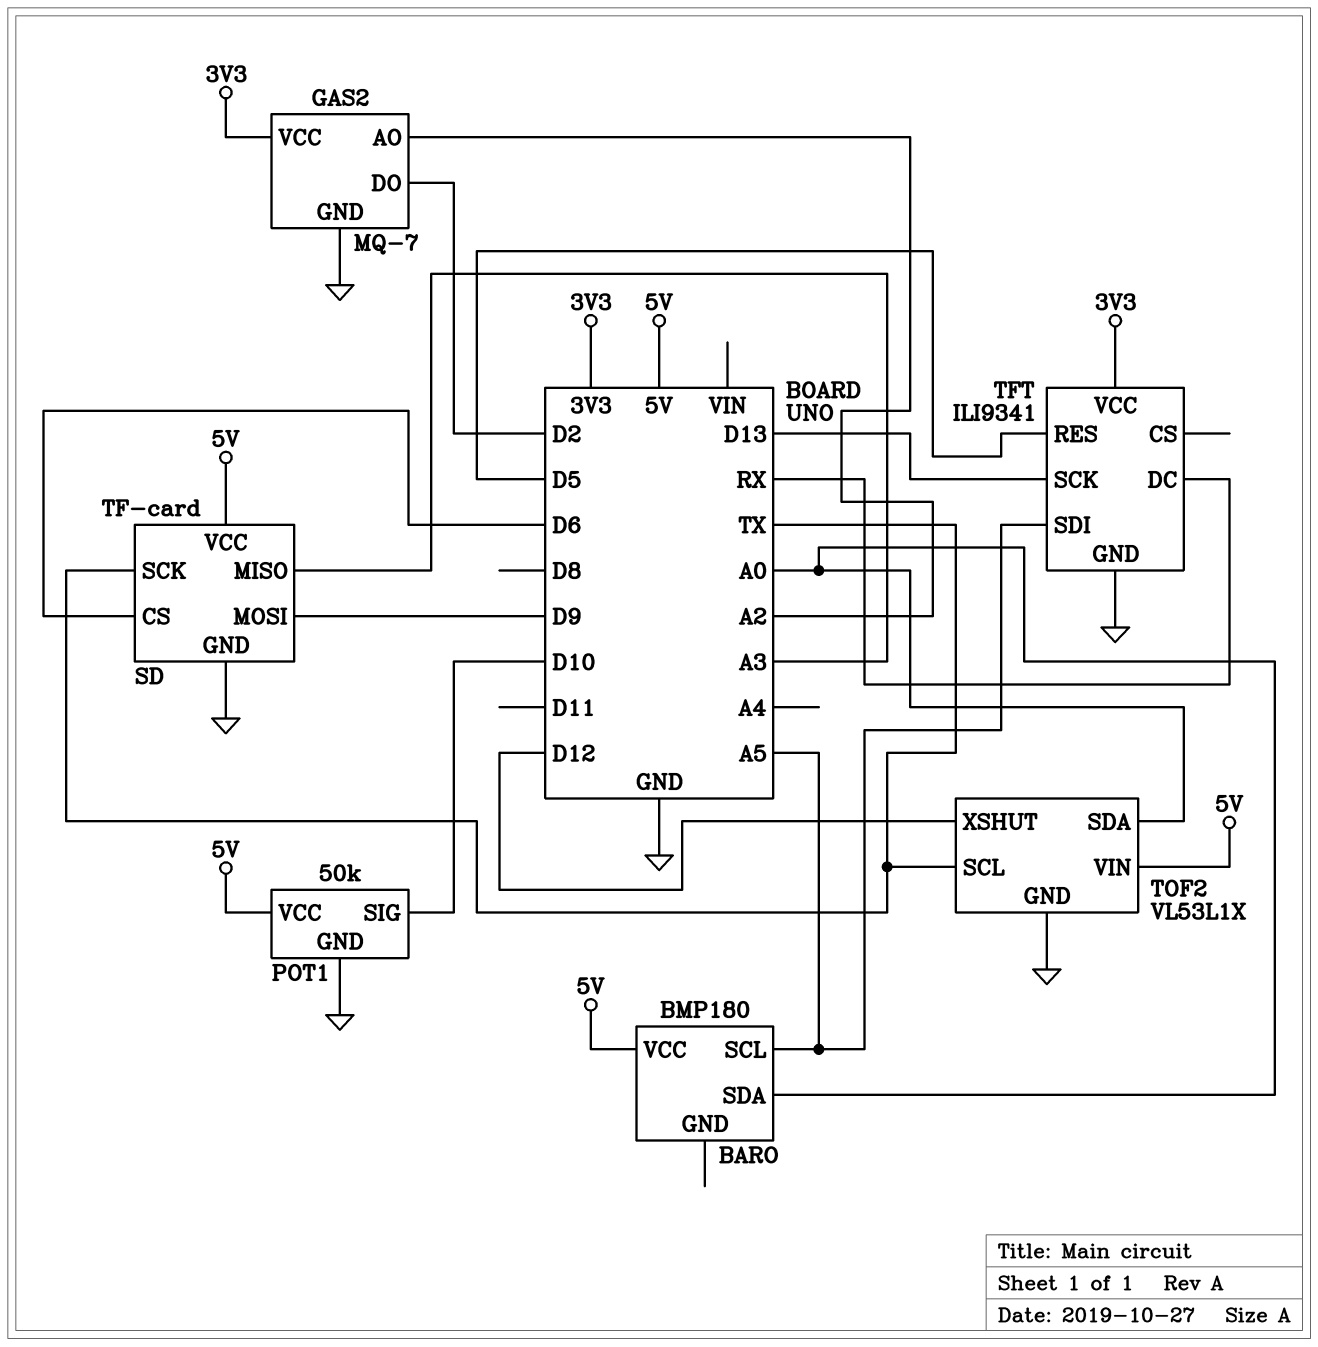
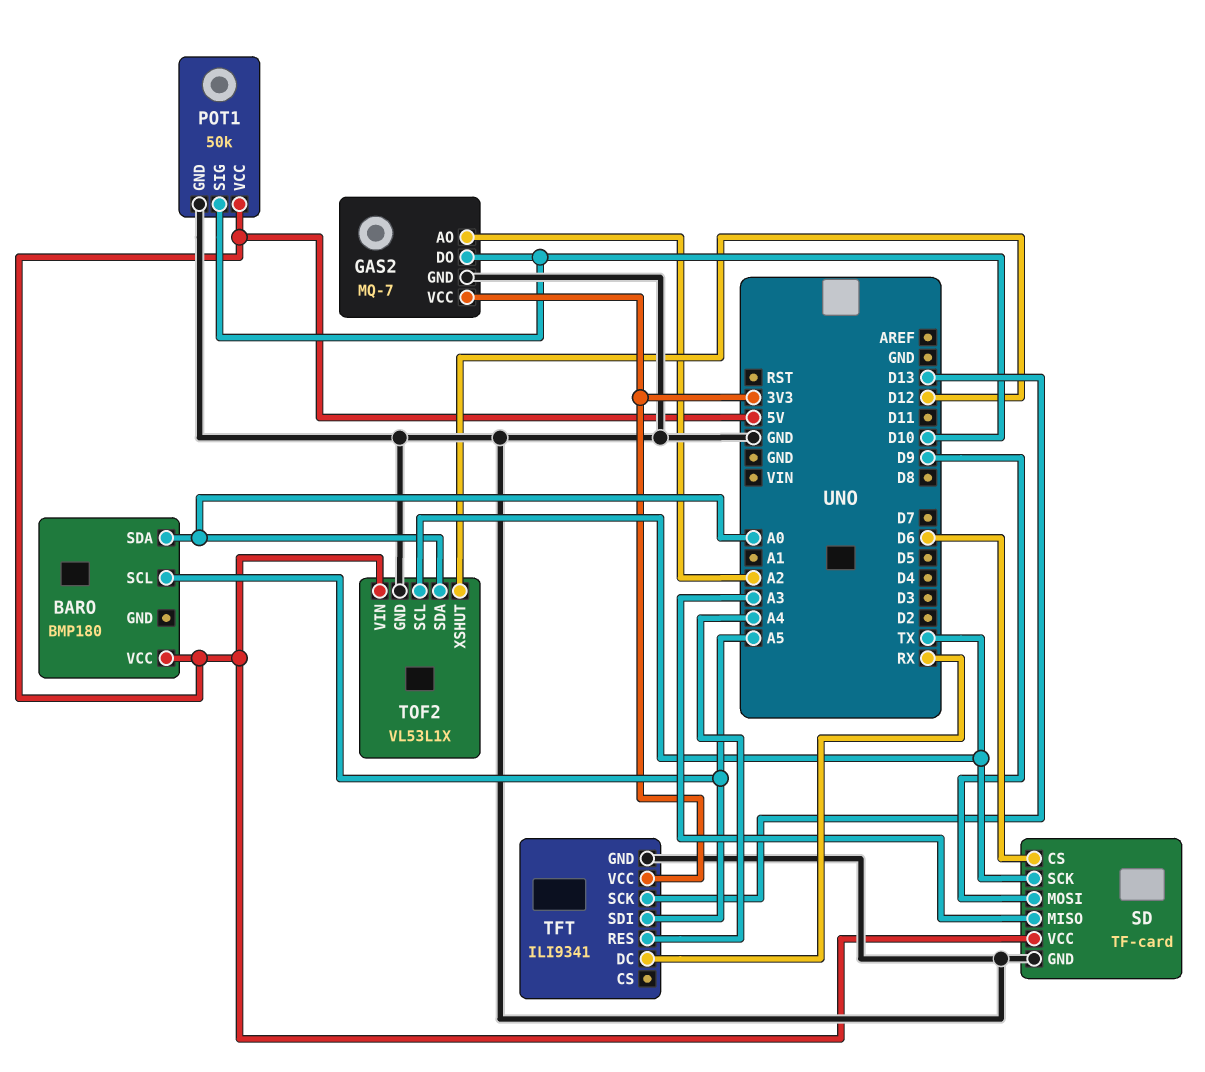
GAS2 pin DO: D2 -> D10
TFT pin RES: D5 -> A4

